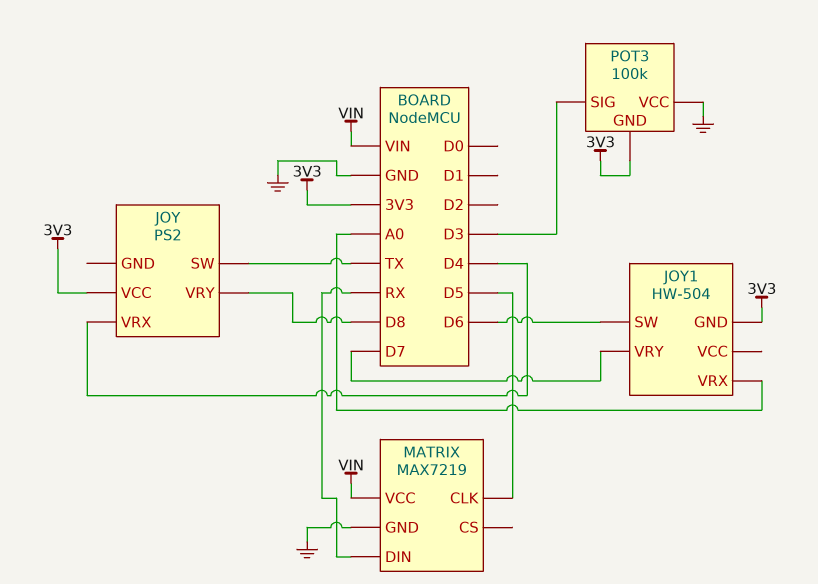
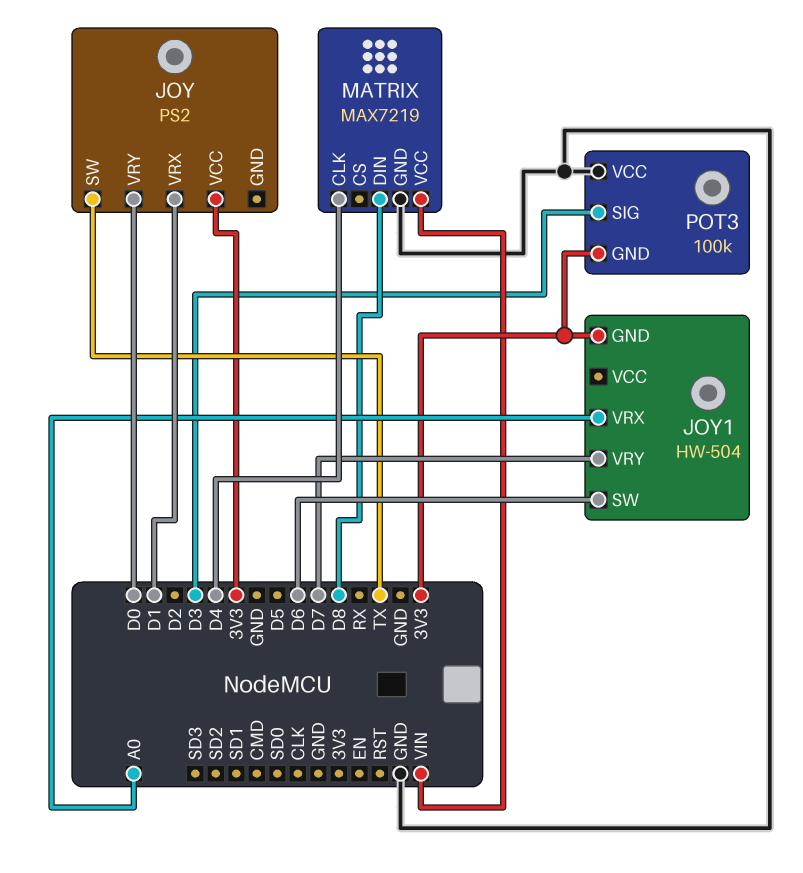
JOY pin VRX: D4 -> D1
JOY pin VRY: D8 -> D0
MATRIX pin CLK: D5 -> D4
MATRIX pin DIN: RX -> D8

